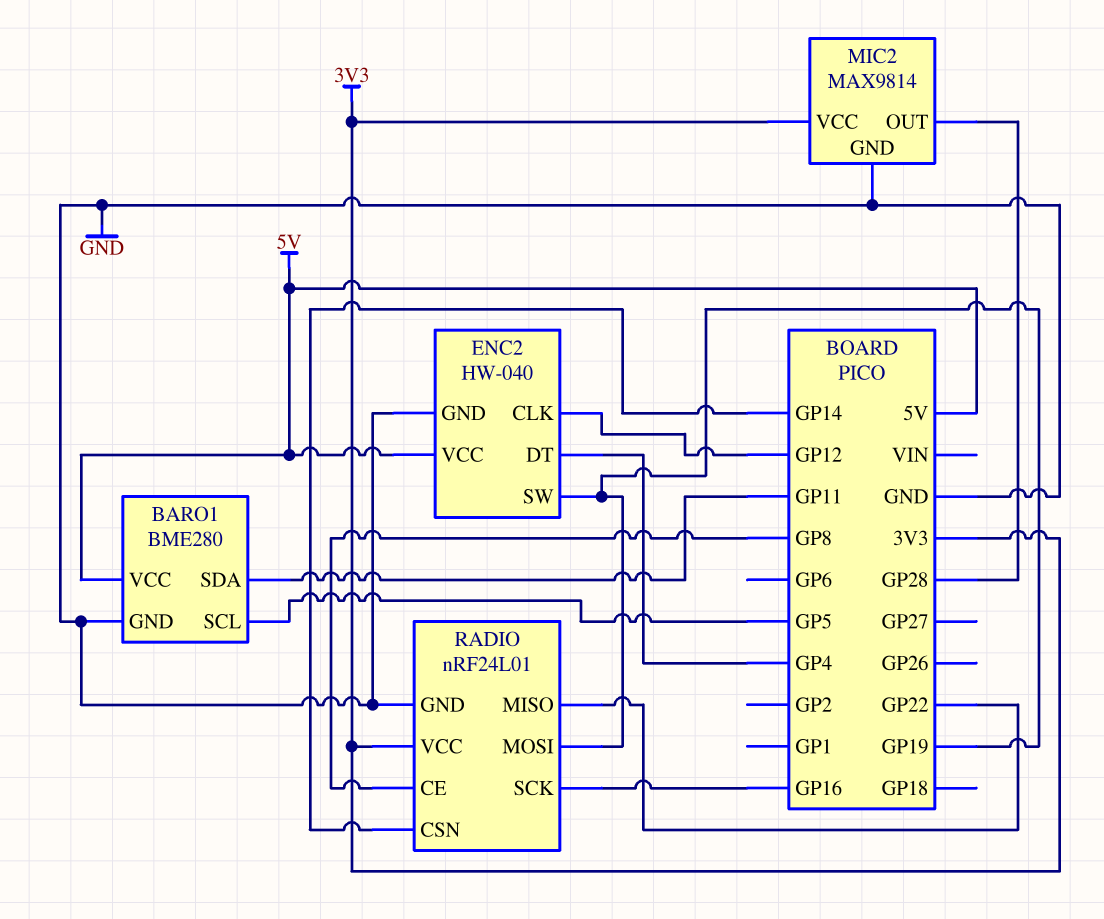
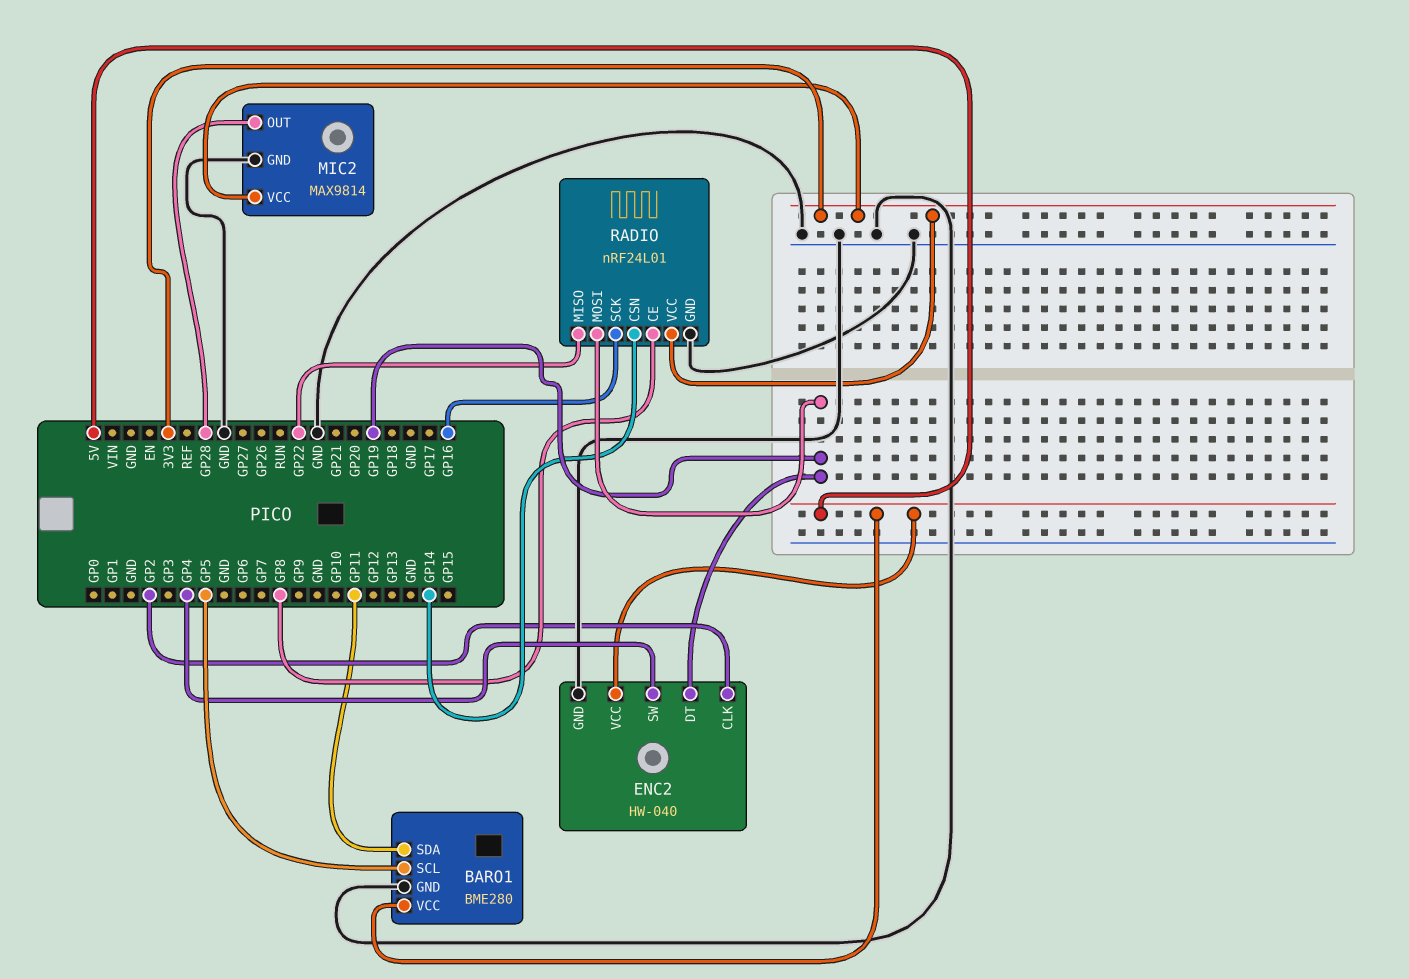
ENC2 pin CLK: GP12 -> GP2
ENC2 pin DT: GP4 -> GP19
ENC2 pin SW: GP19 -> GP4

